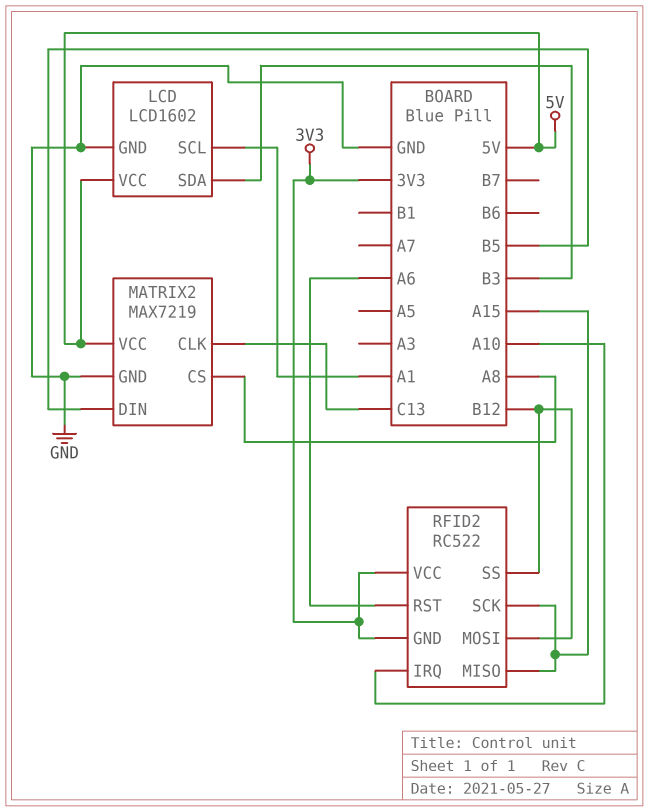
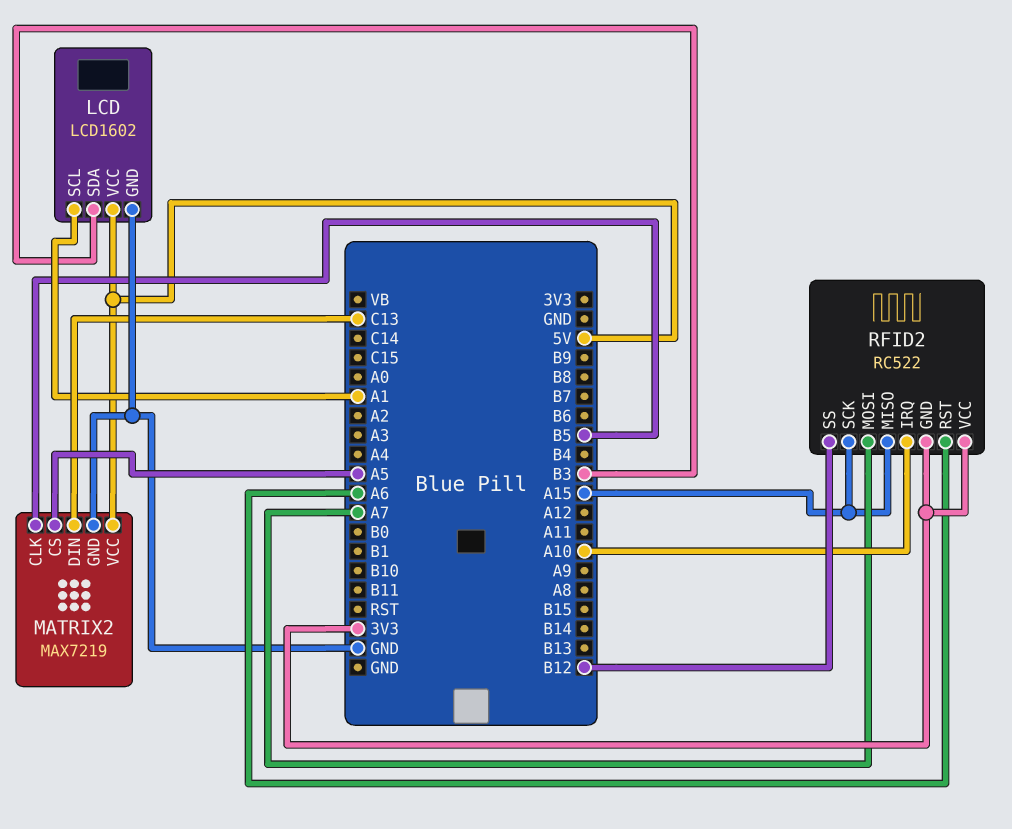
MATRIX2 pin CLK: C13 -> B5
MATRIX2 pin CS: A8 -> A5
MATRIX2 pin DIN: B5 -> C13
RFID2 pin MOSI: B12 -> A7

